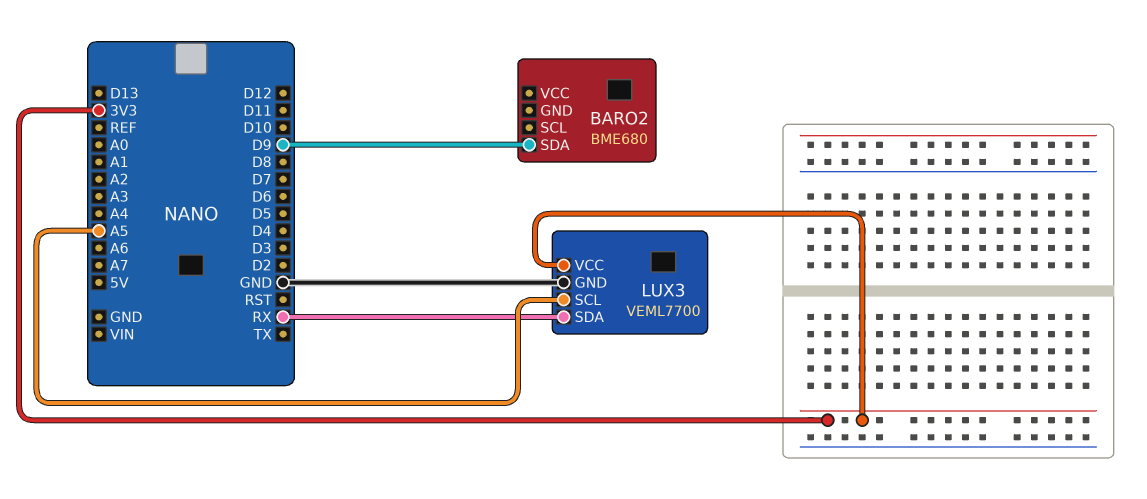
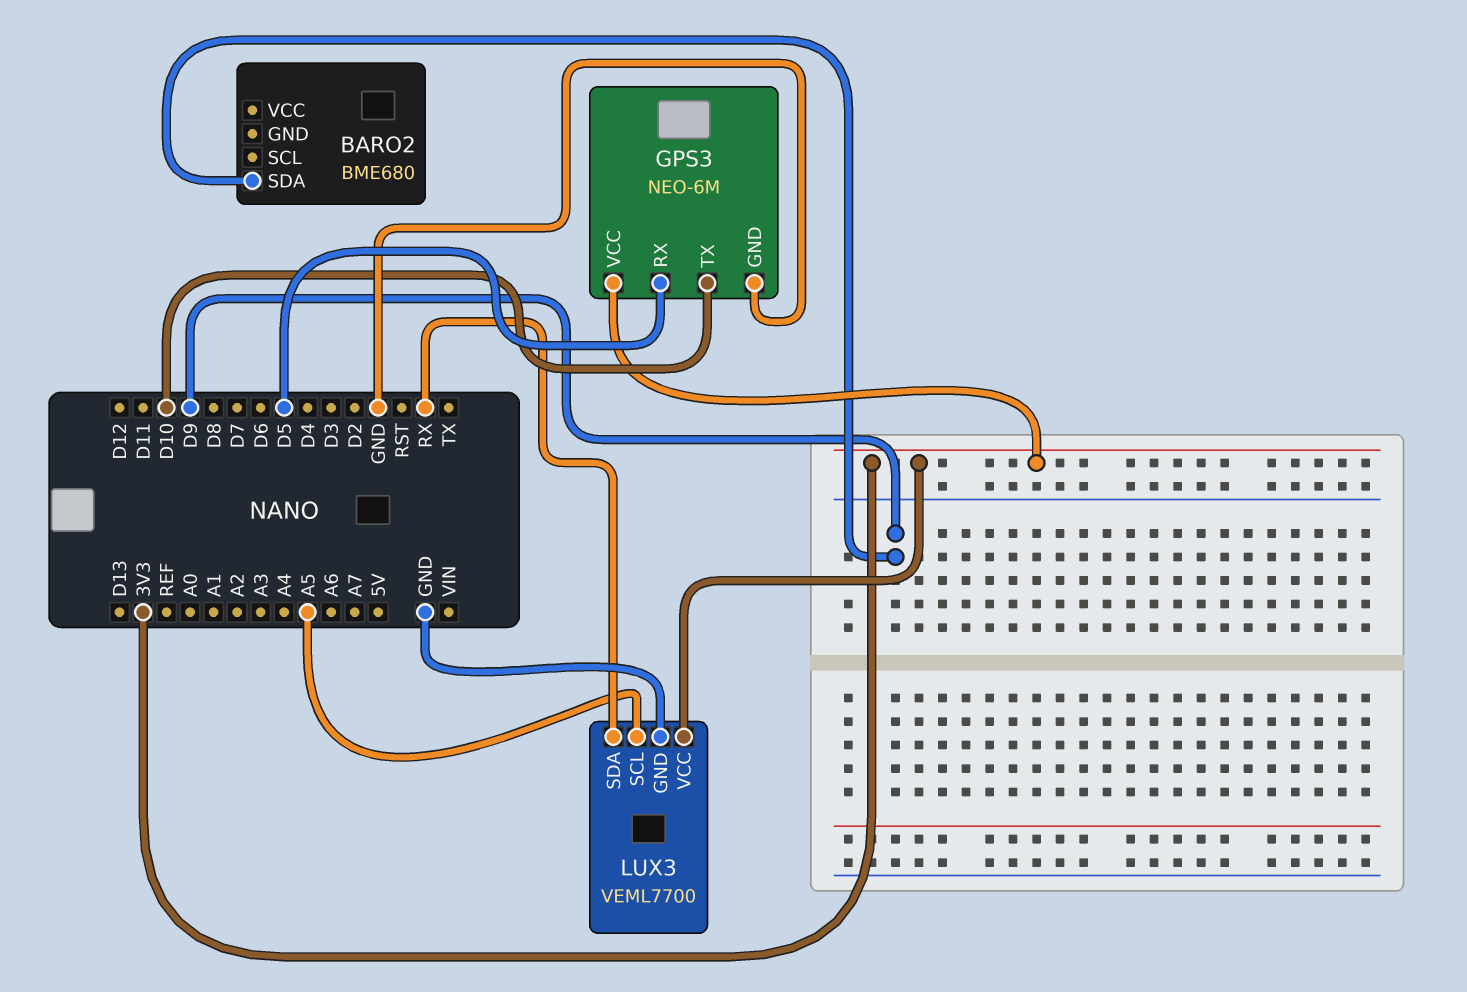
GPS3: none -> NEO-6M
GPS3 pin GND: none -> GND
GPS3 pin RX: none -> D5
GPS3 pin TX: none -> D10
GPS3 pin VCC: none -> 3V3

